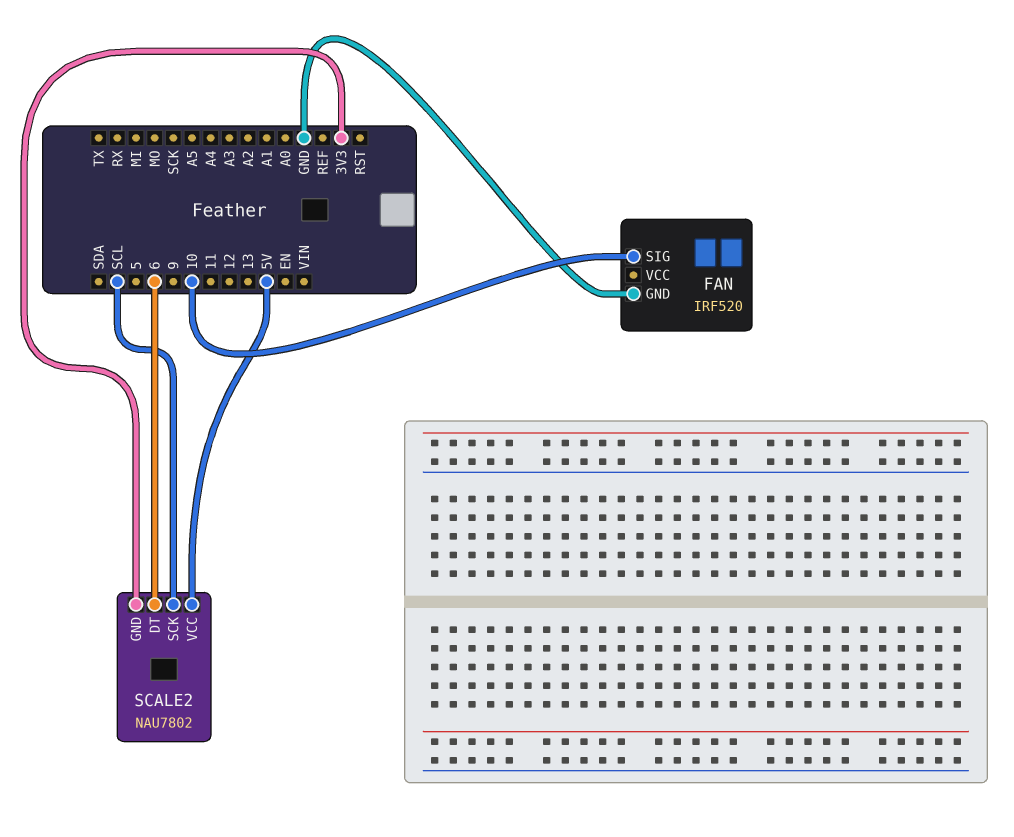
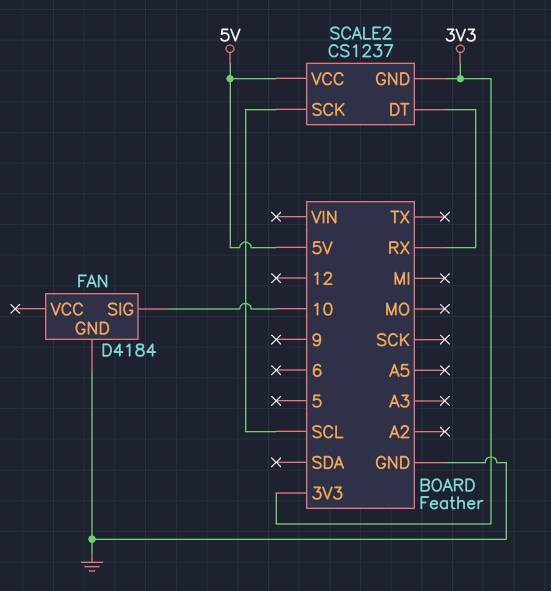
FAN: IRF520 -> D4184
SCALE2: NAU7802 -> CS1237
SCALE2 pin DT: 6 -> RX

